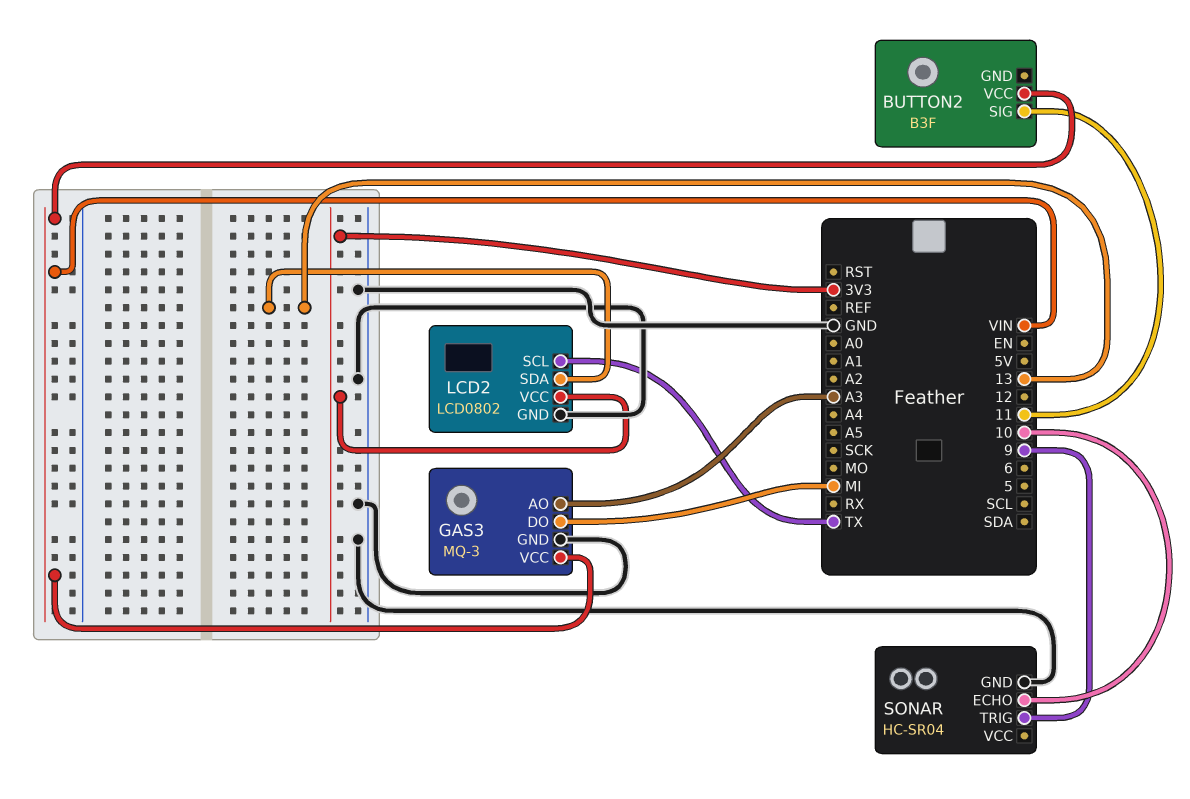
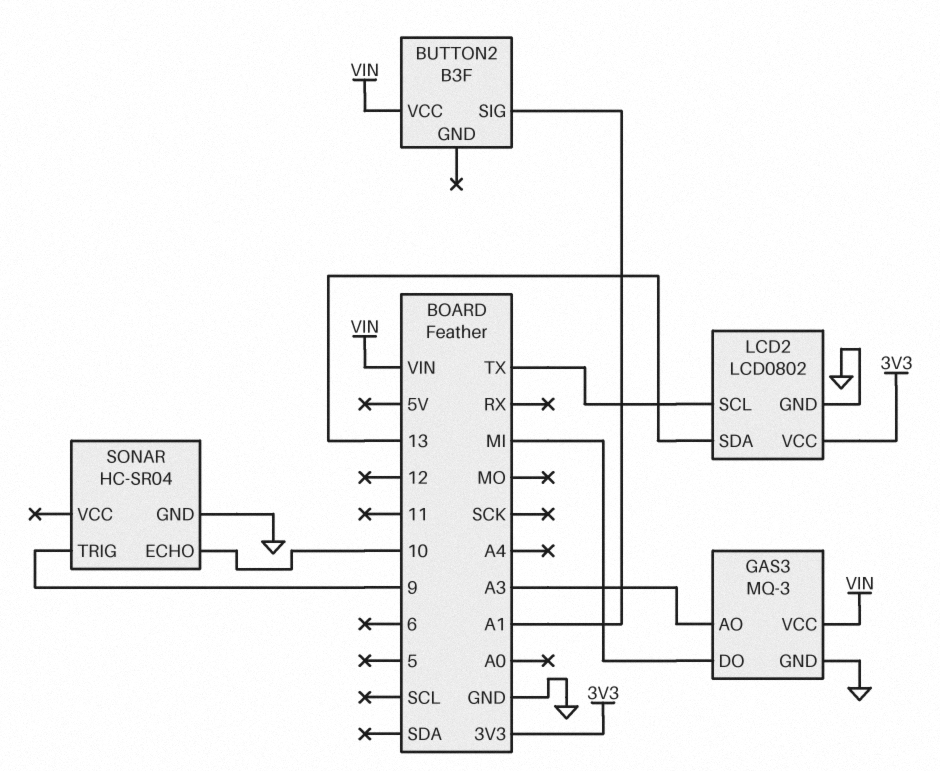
BUTTON2 pin SIG: 11 -> A1

